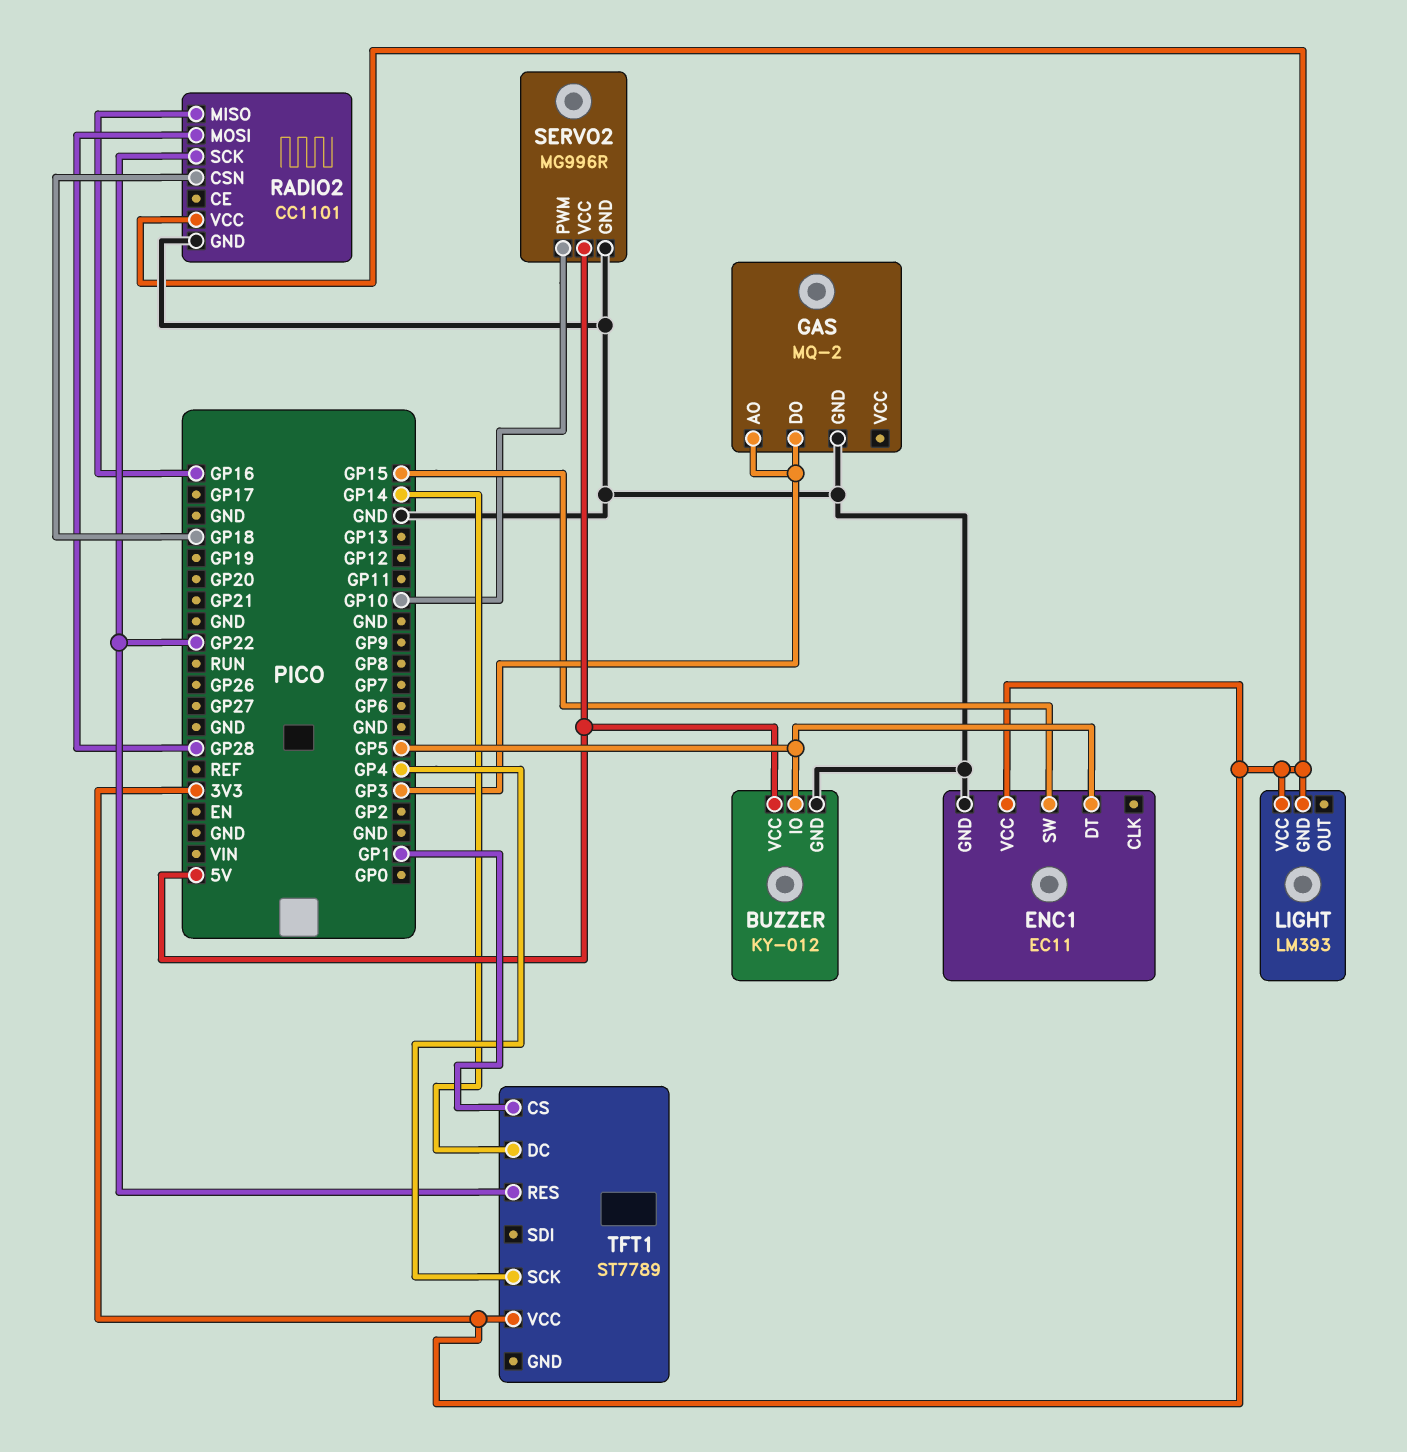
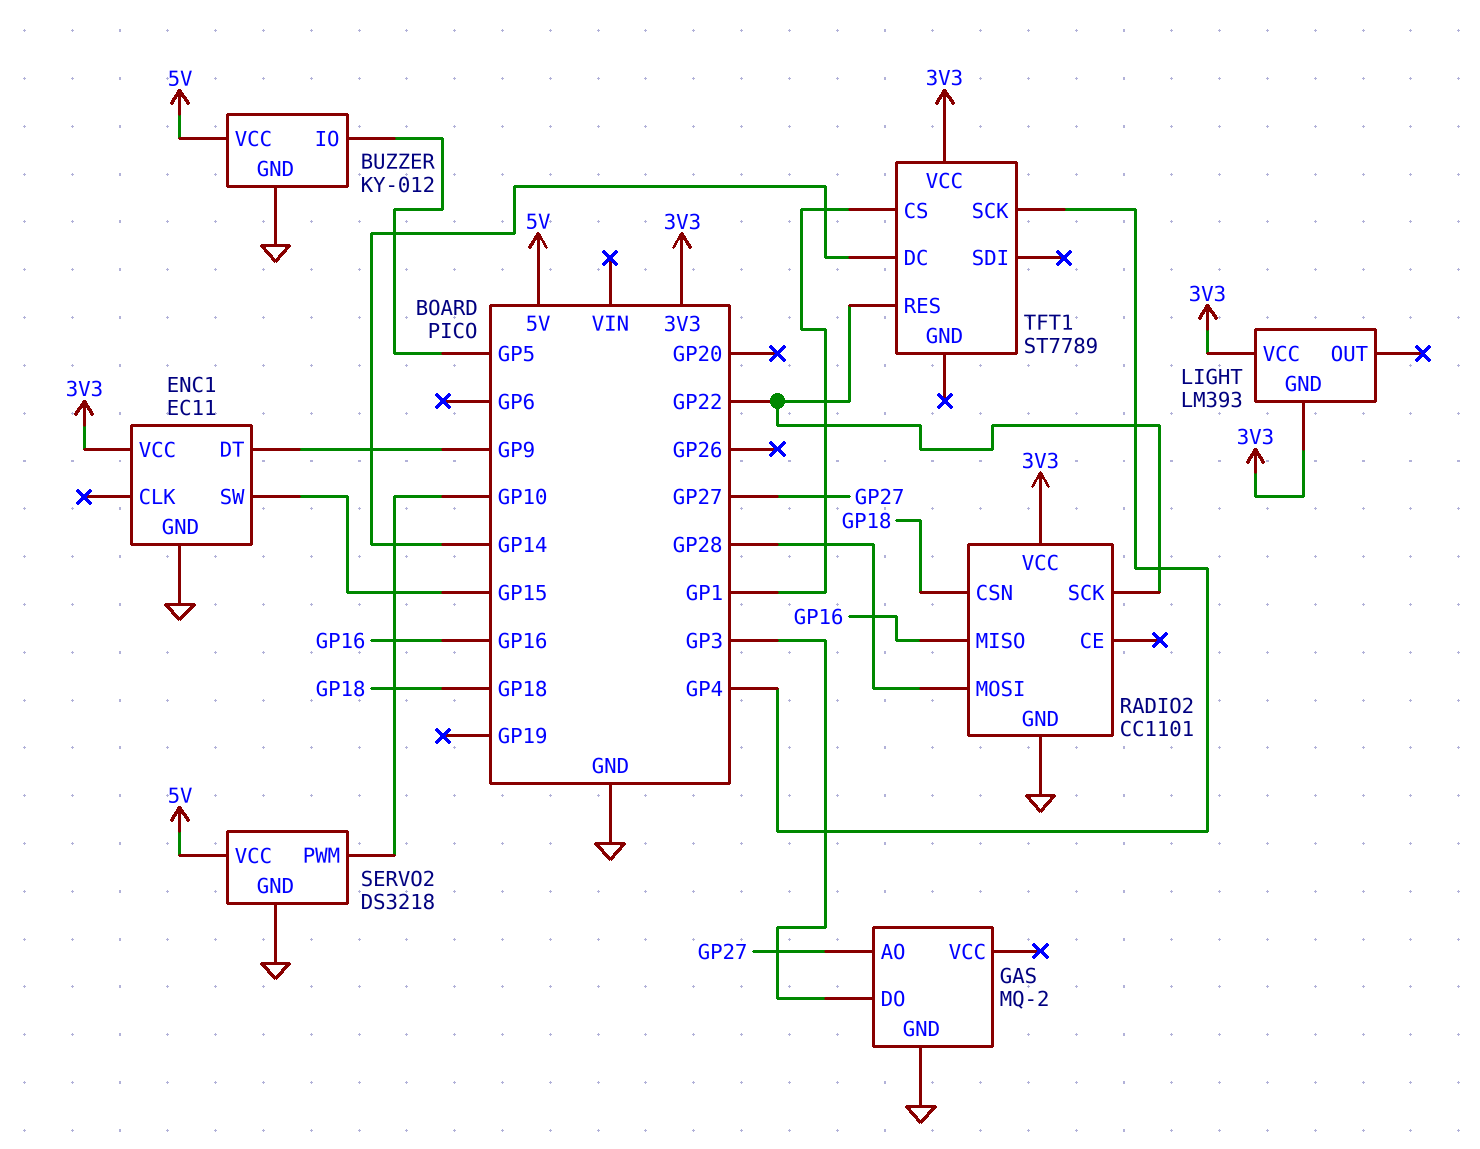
ENC1 pin DT: GP5 -> GP9
GAS pin AO: GP3 -> GP27
SERVO2: MG996R -> DS3218

